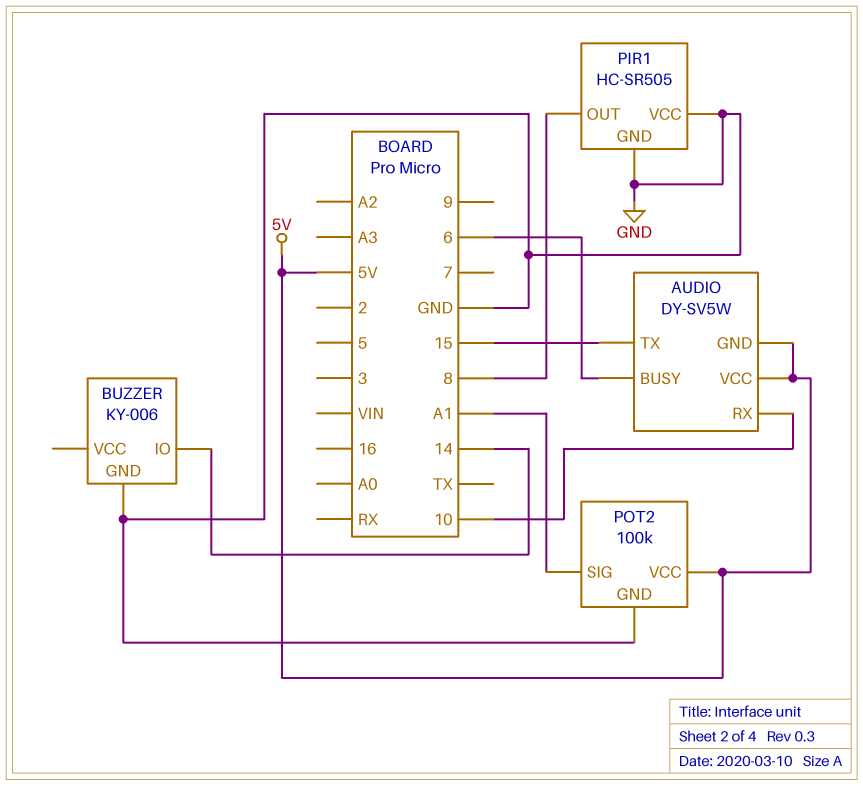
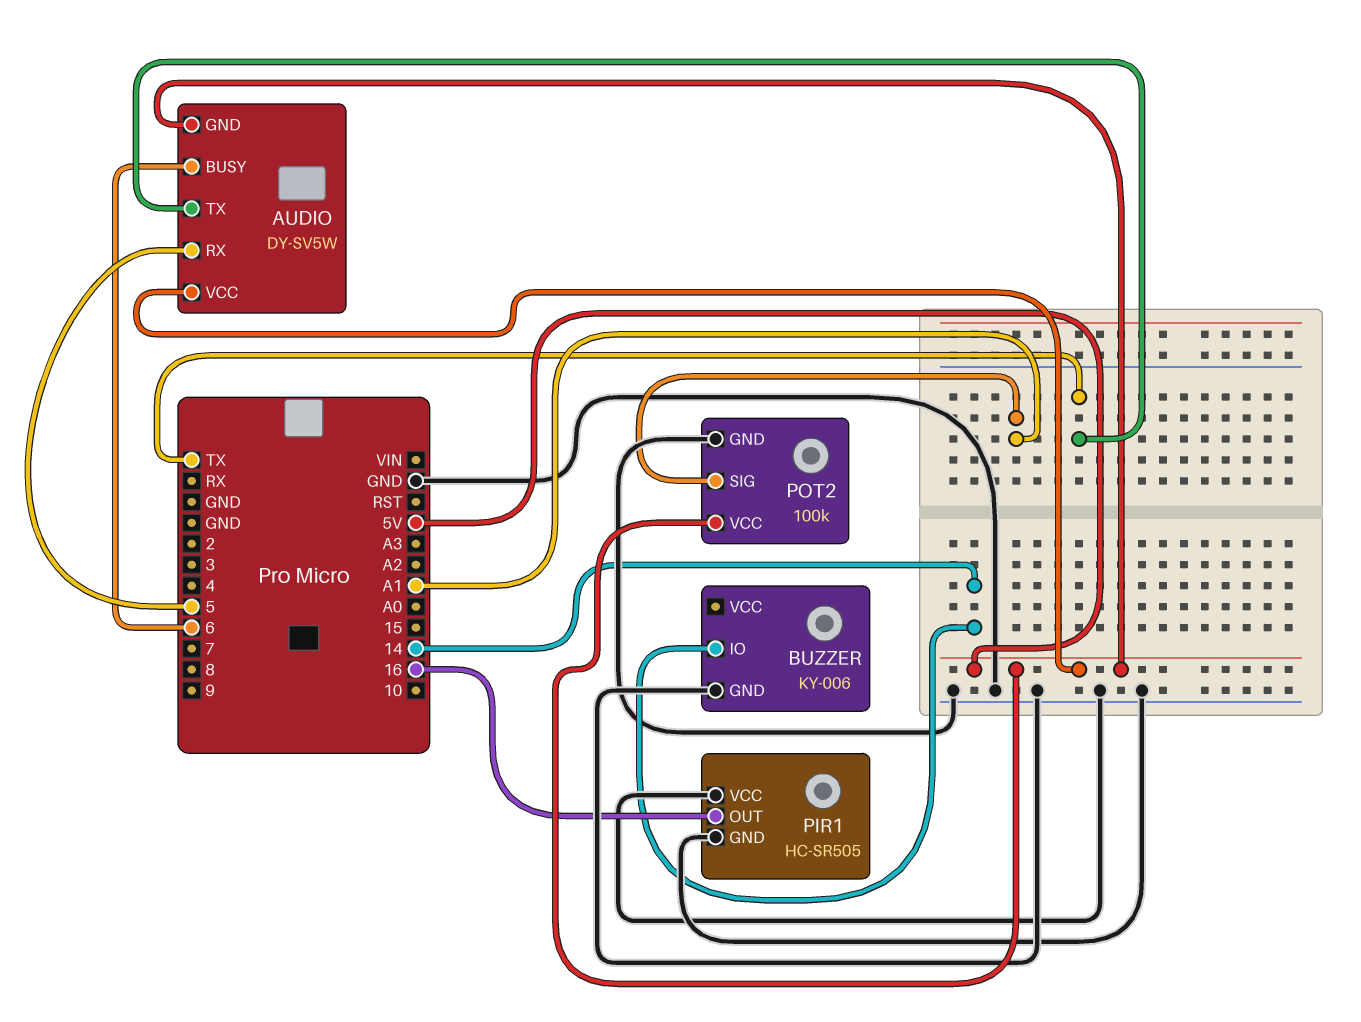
AUDIO pin RX: 10 -> 5
AUDIO pin TX: 15 -> TX
PIR1 pin OUT: 8 -> 16

